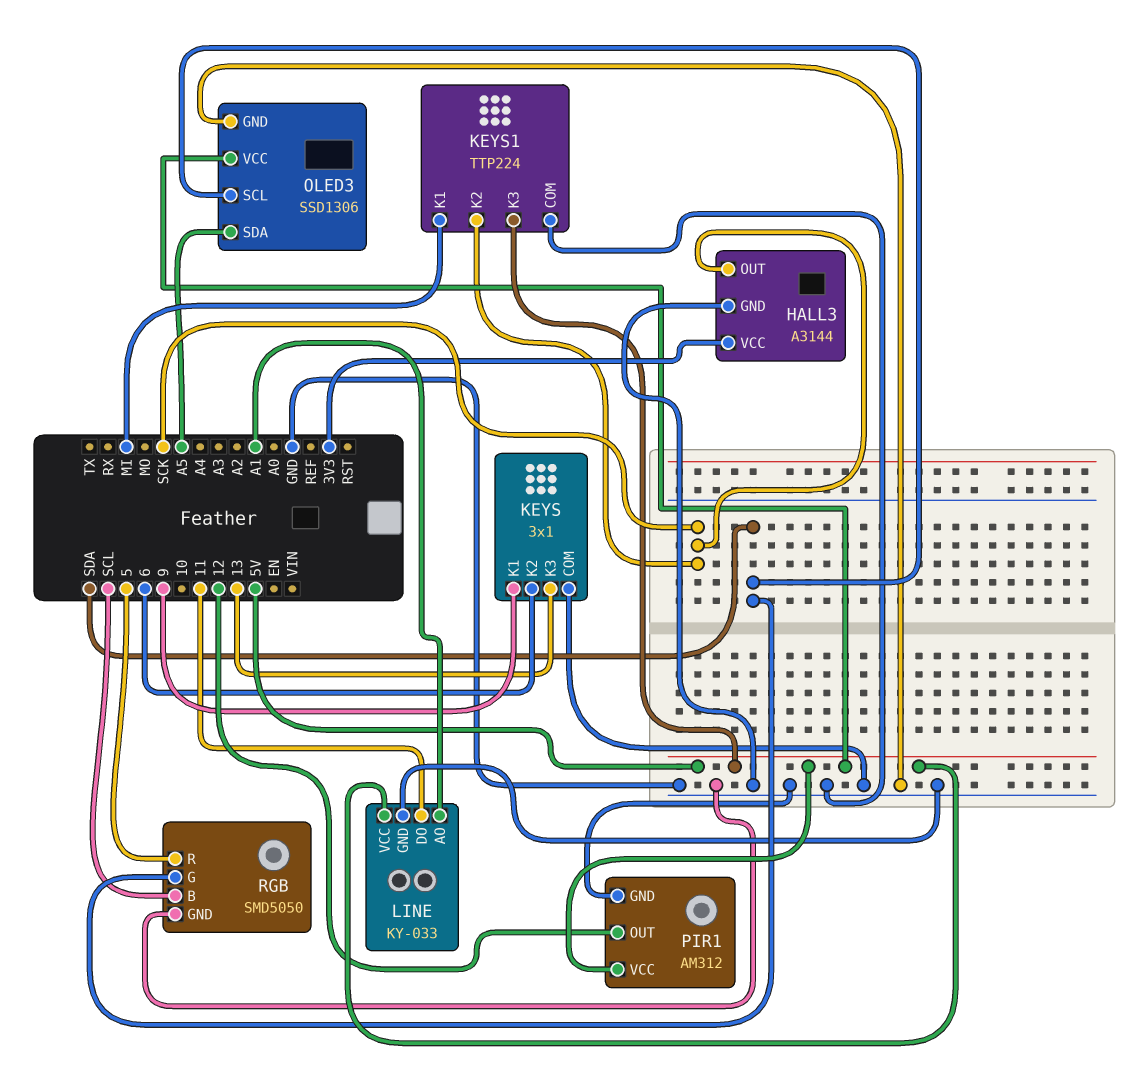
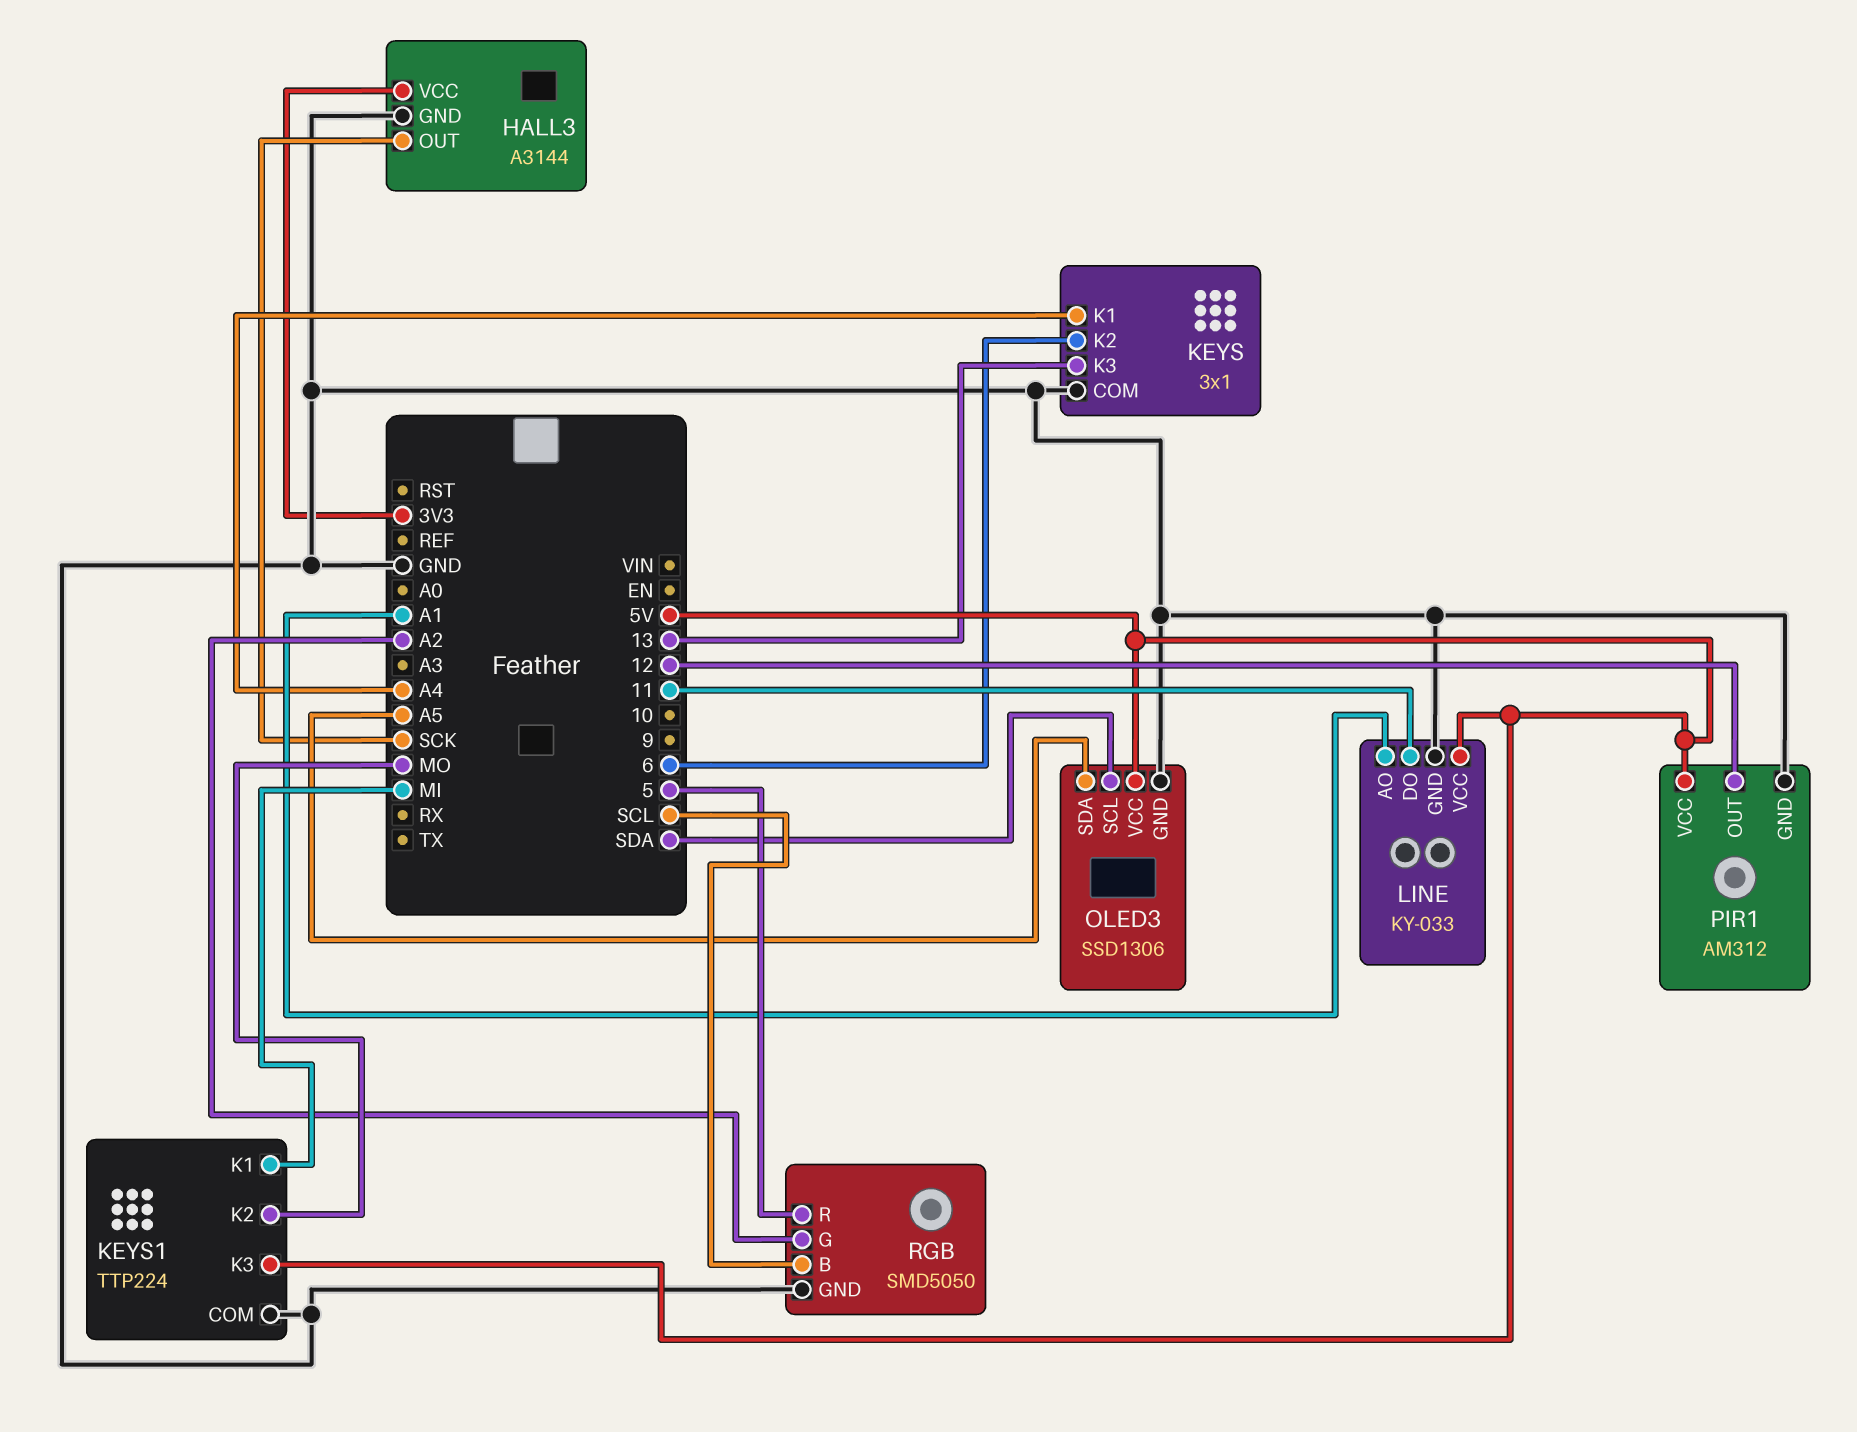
KEYS pin K1: 9 -> A4
KEYS1 pin K2: SCK -> MO
RGB pin G: SDA -> A2

